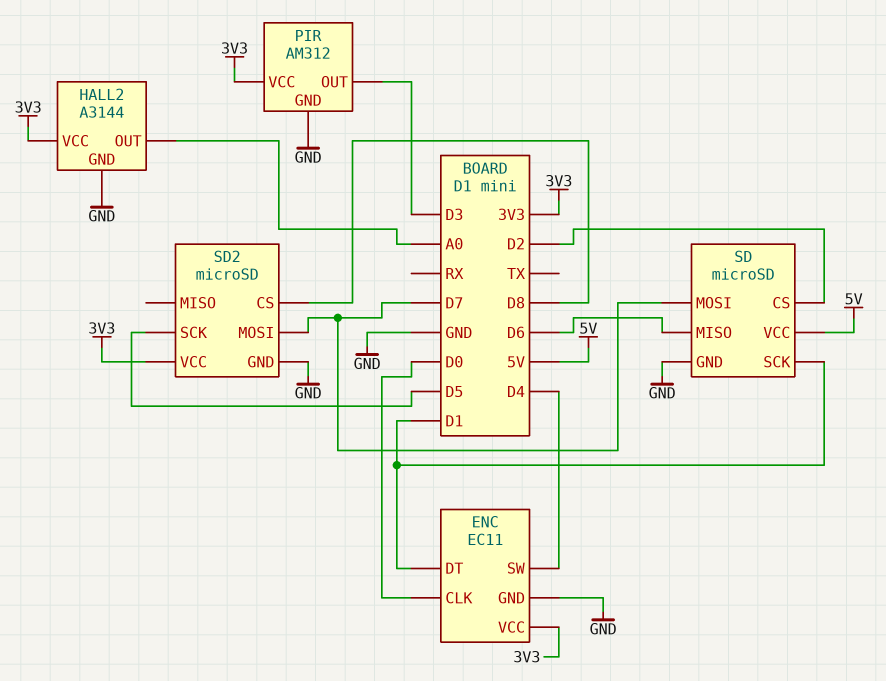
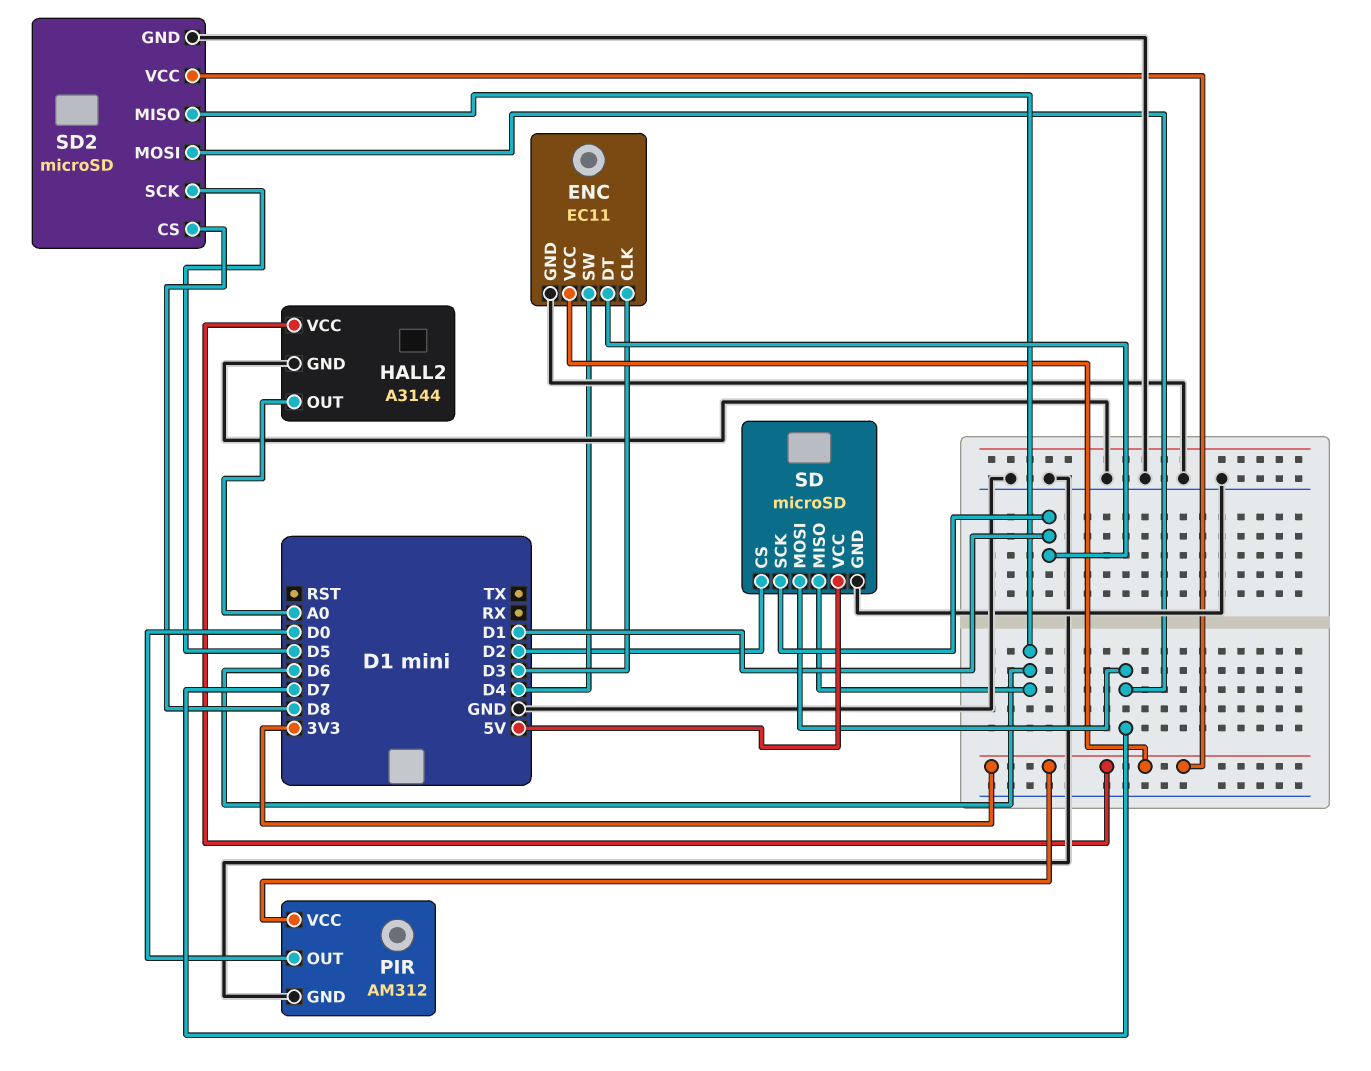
ENC pin CLK: D0 -> D3
PIR pin OUT: D3 -> D0
SD2 pin MISO: none -> D6

